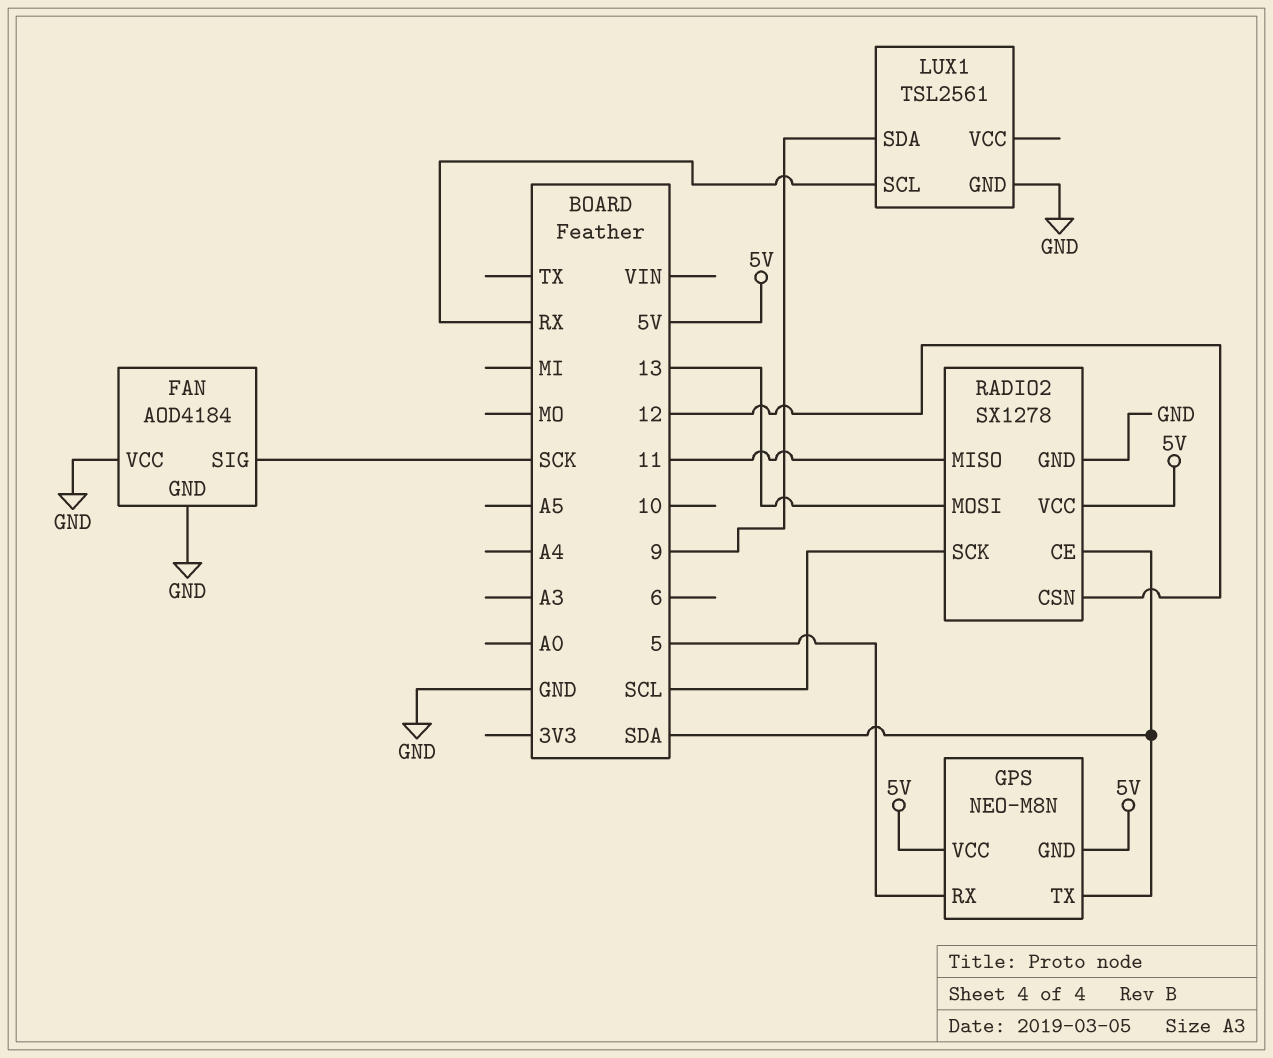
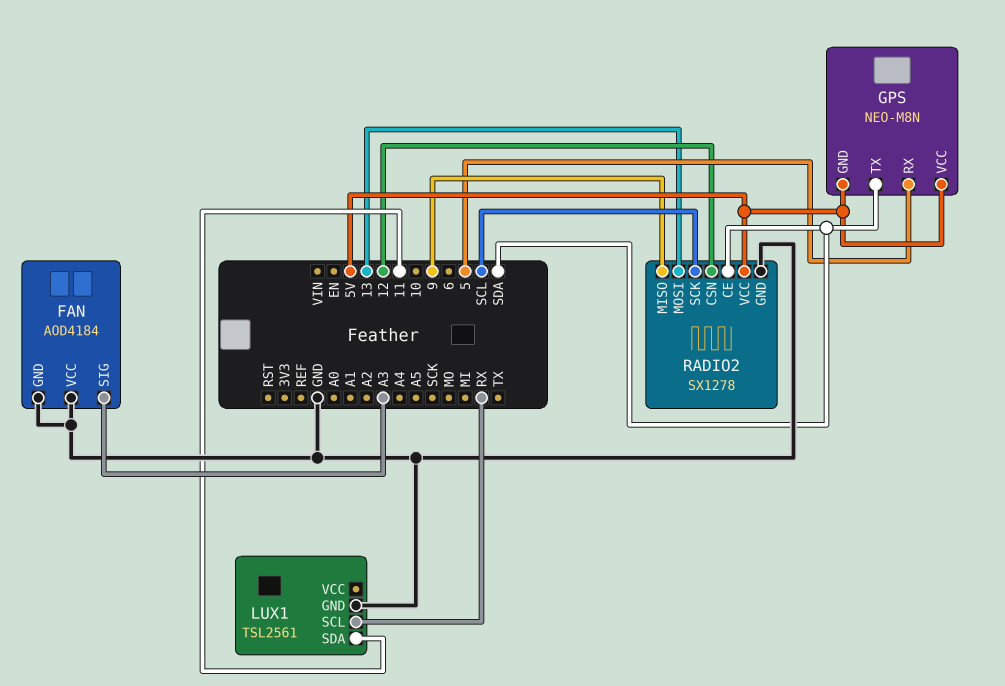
FAN pin SIG: SCK -> A3
LUX1 pin SDA: 9 -> 11
RADIO2 pin MISO: 11 -> 9

